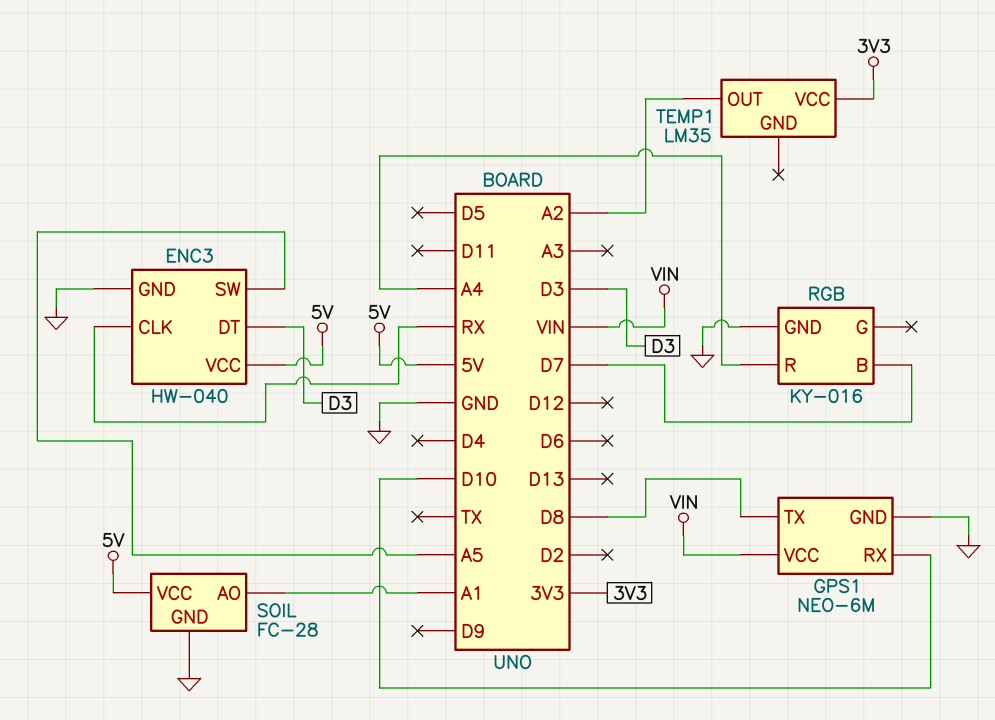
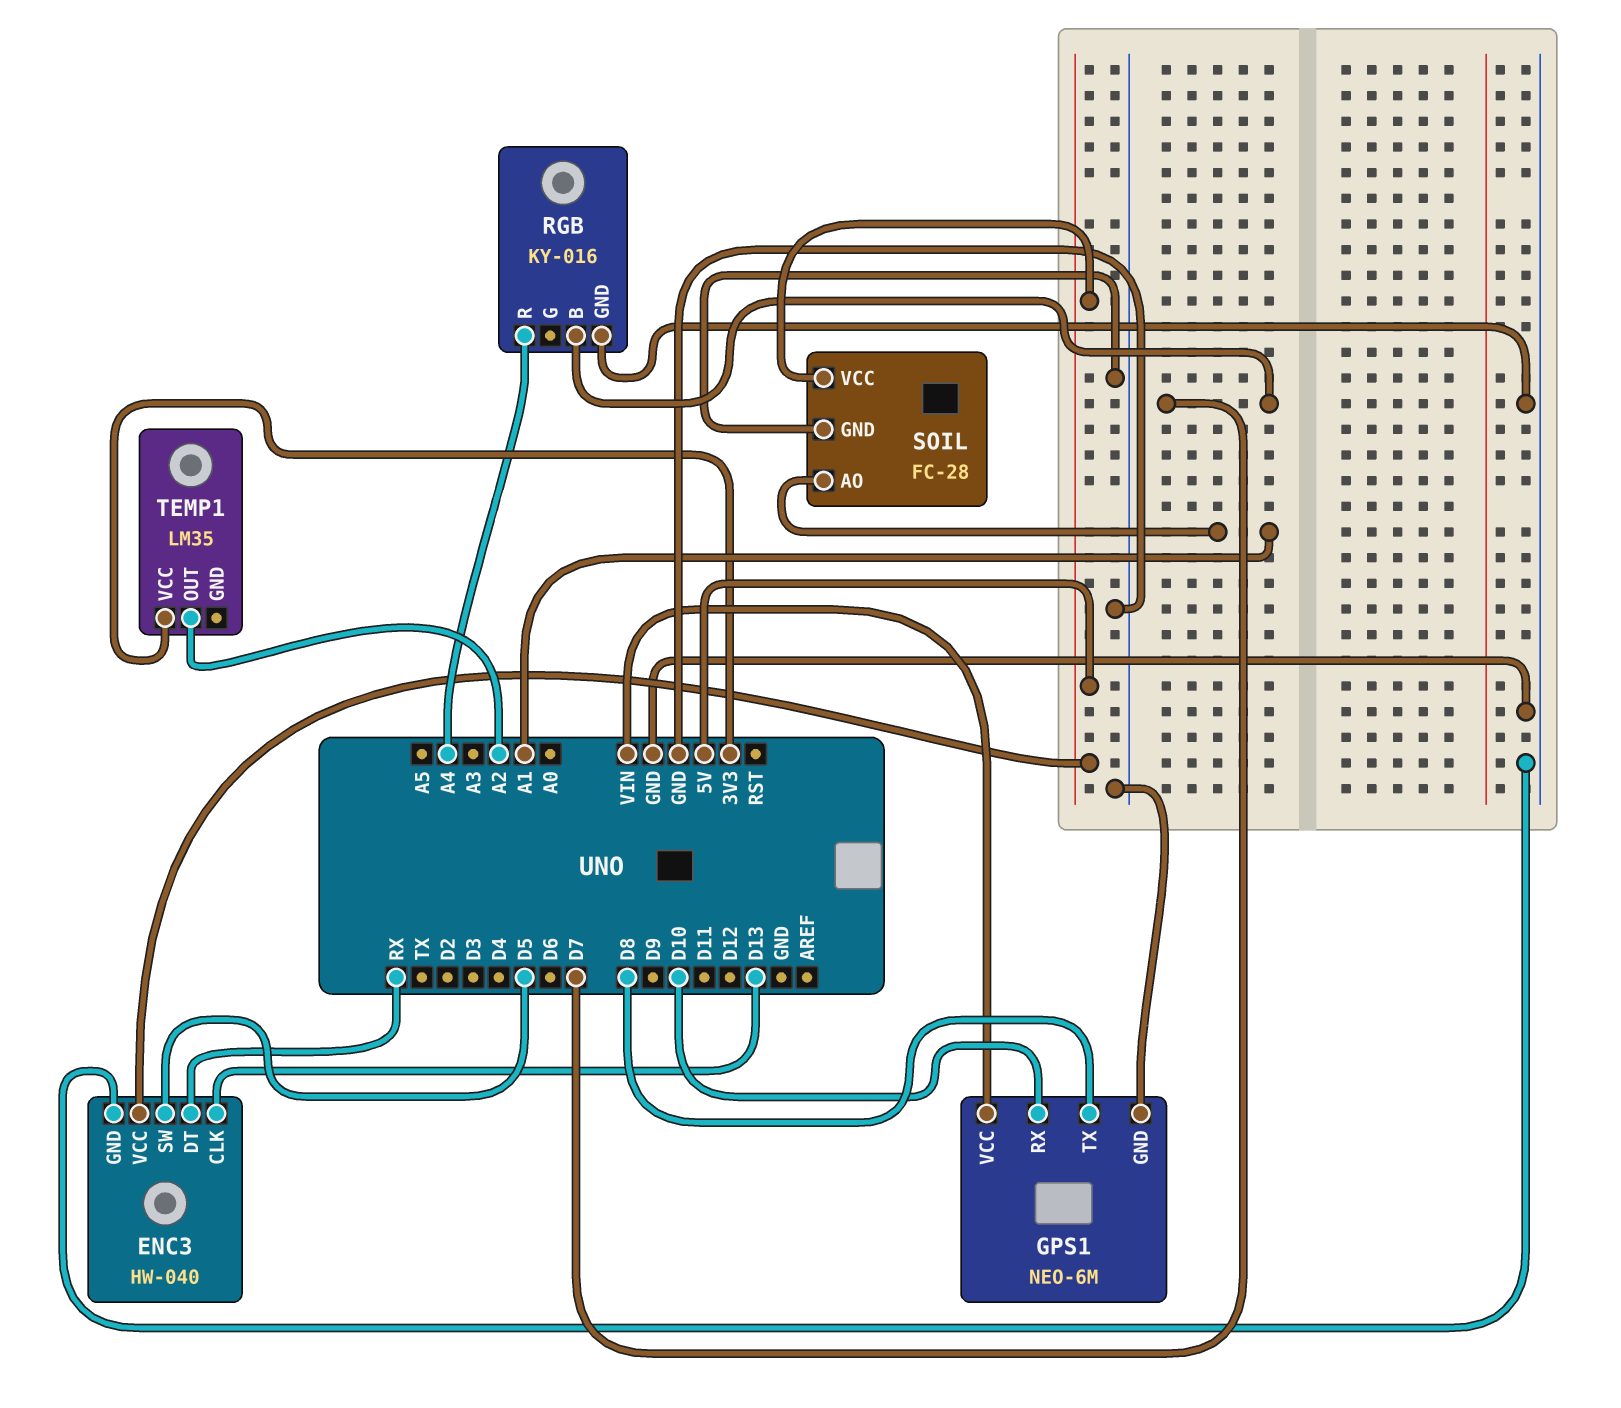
ENC3 pin CLK: RX -> D13
ENC3 pin DT: D3 -> RX
ENC3 pin SW: A5 -> D5

